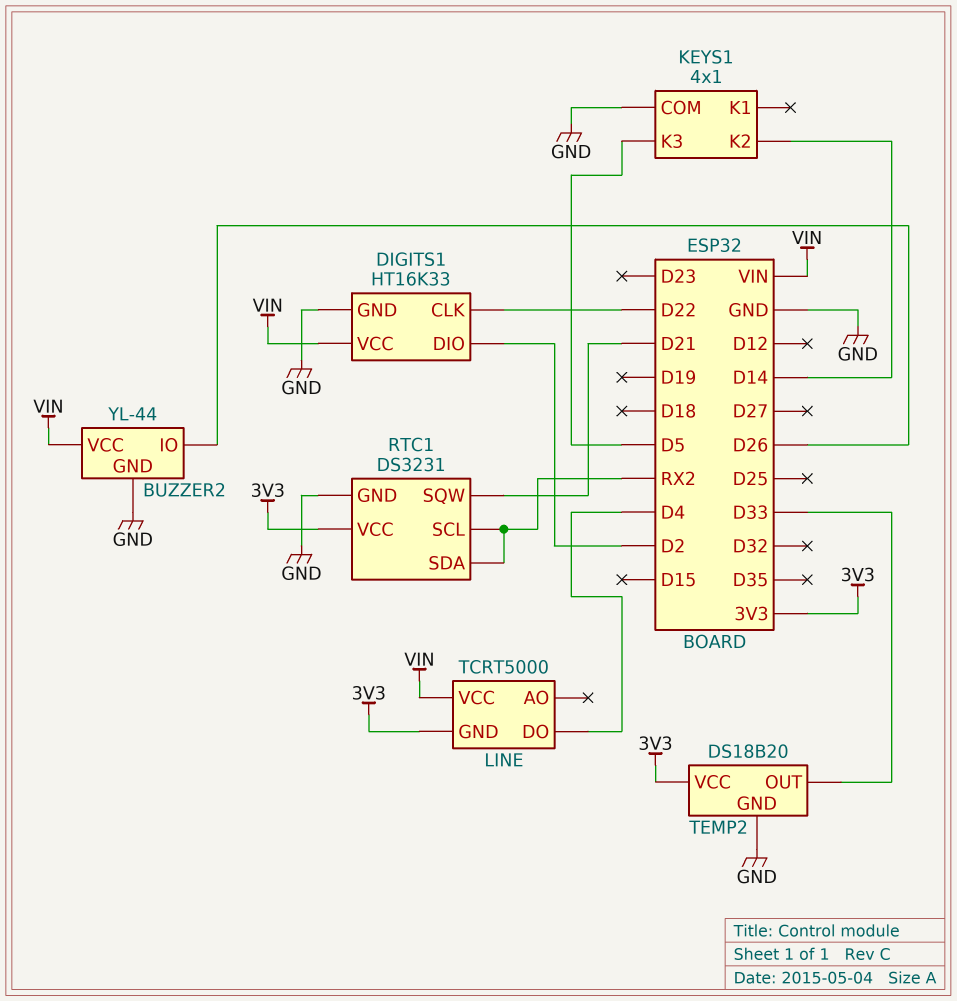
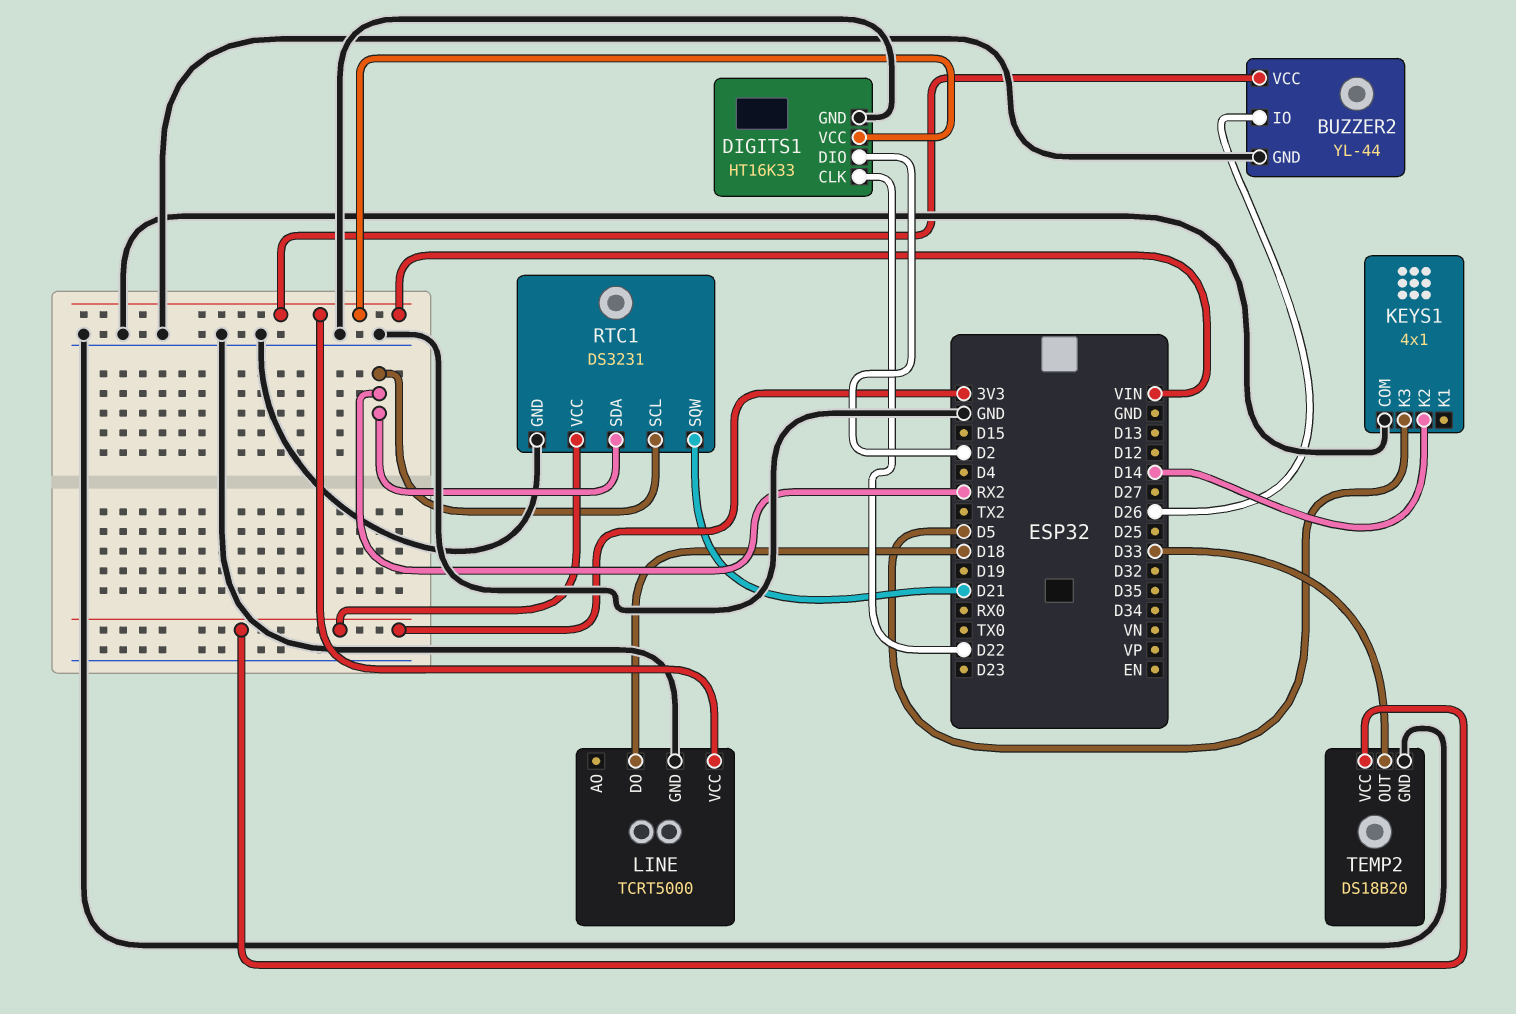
LINE pin DO: D4 -> D18
LINE pin GND: 3V3 -> GND

